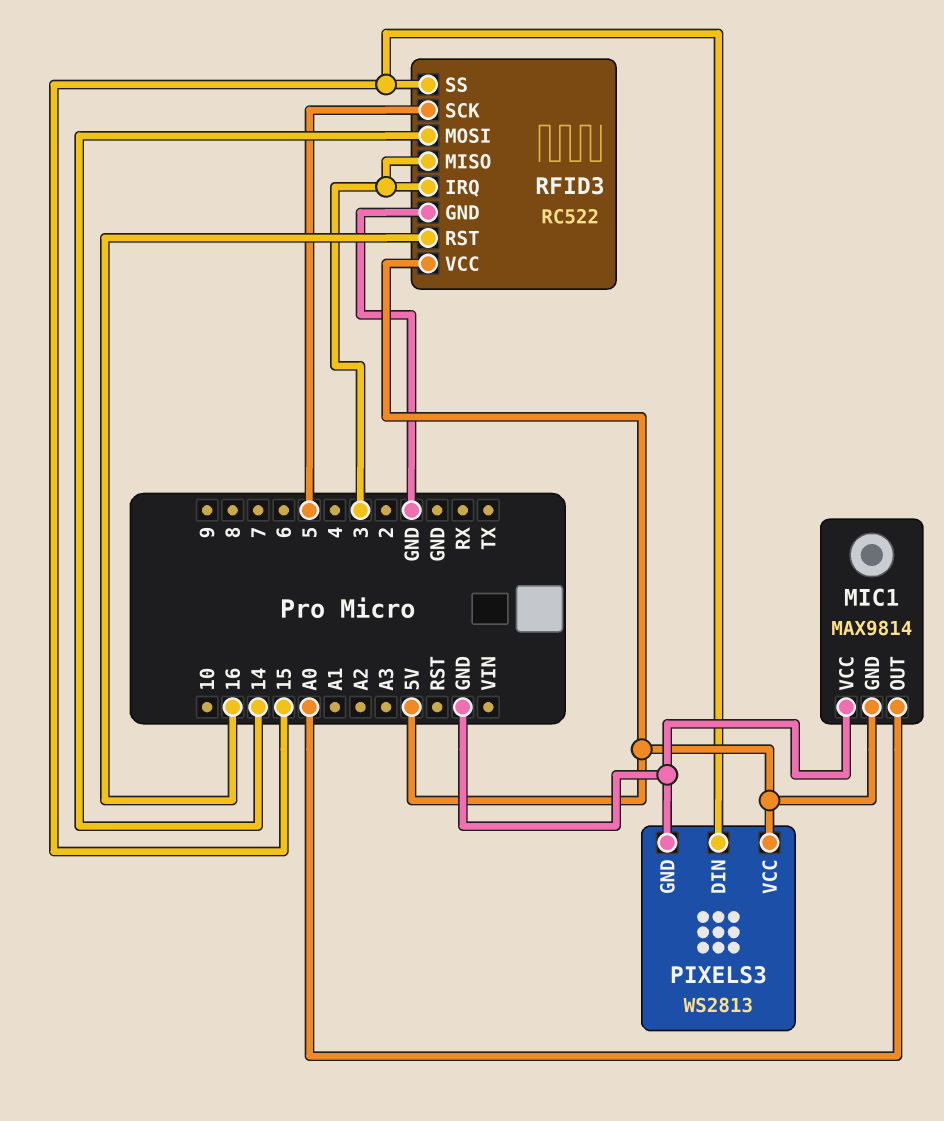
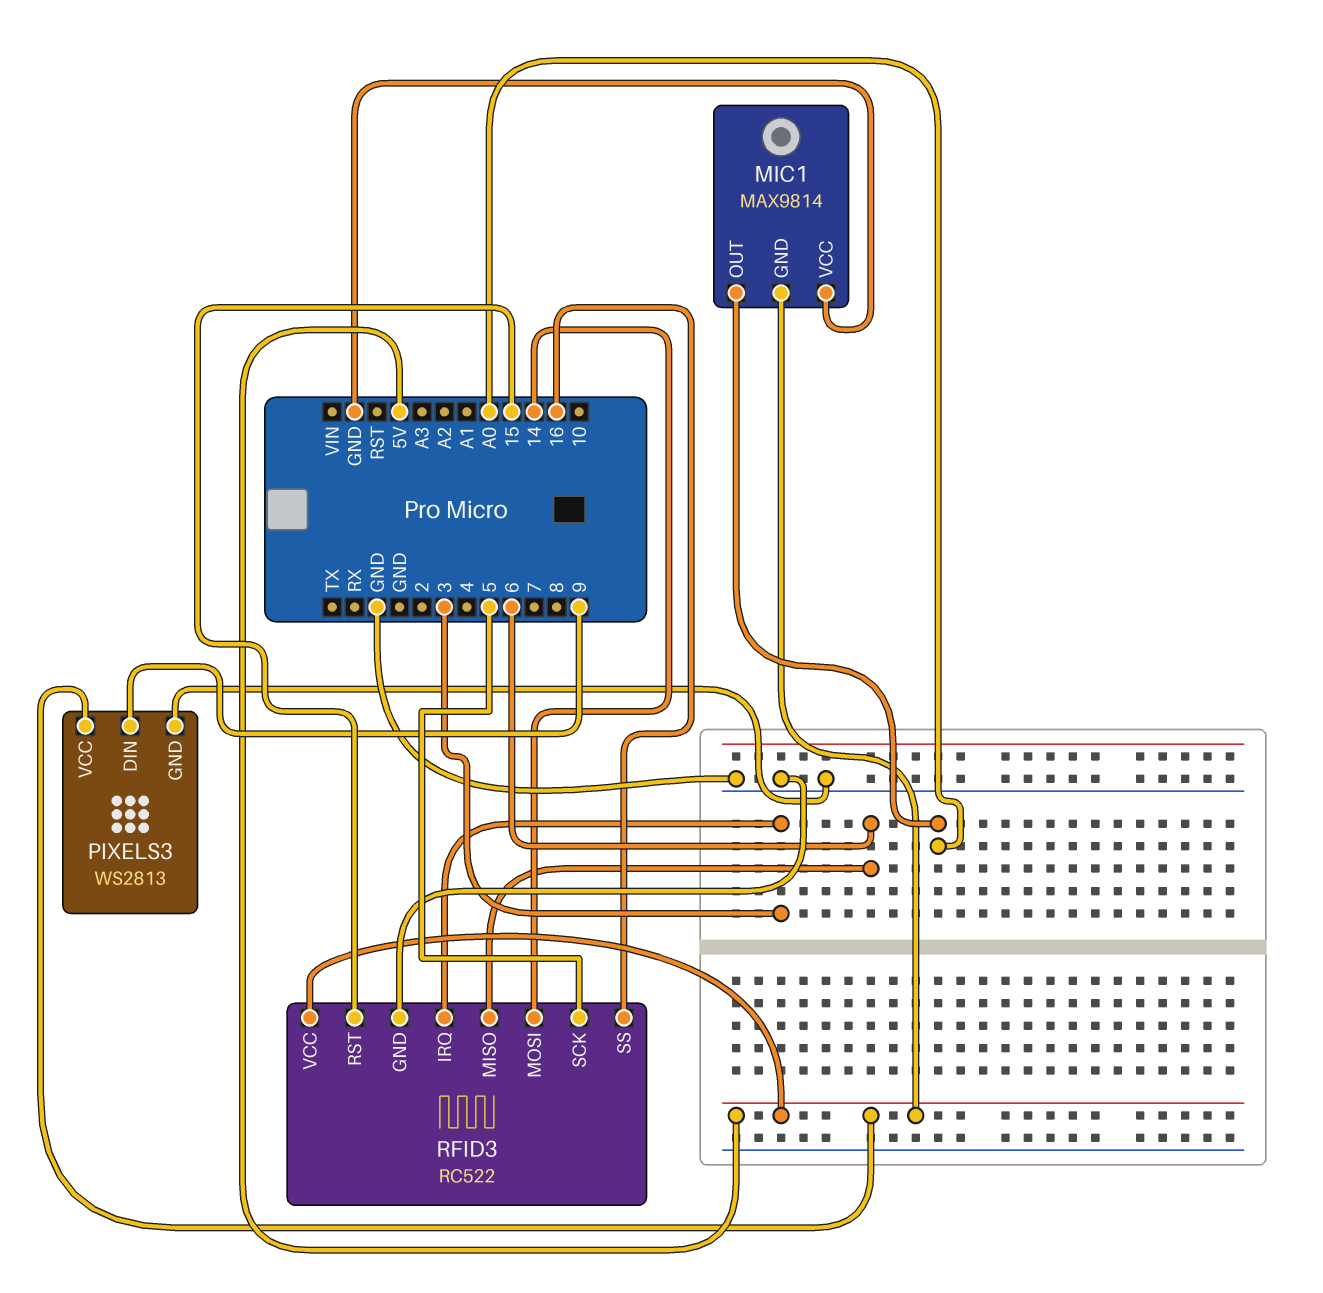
PIXELS3 pin DIN: 15 -> 9
RFID3 pin MISO: 3 -> 6
RFID3 pin RST: 16 -> 15
RFID3 pin SS: 15 -> 16

